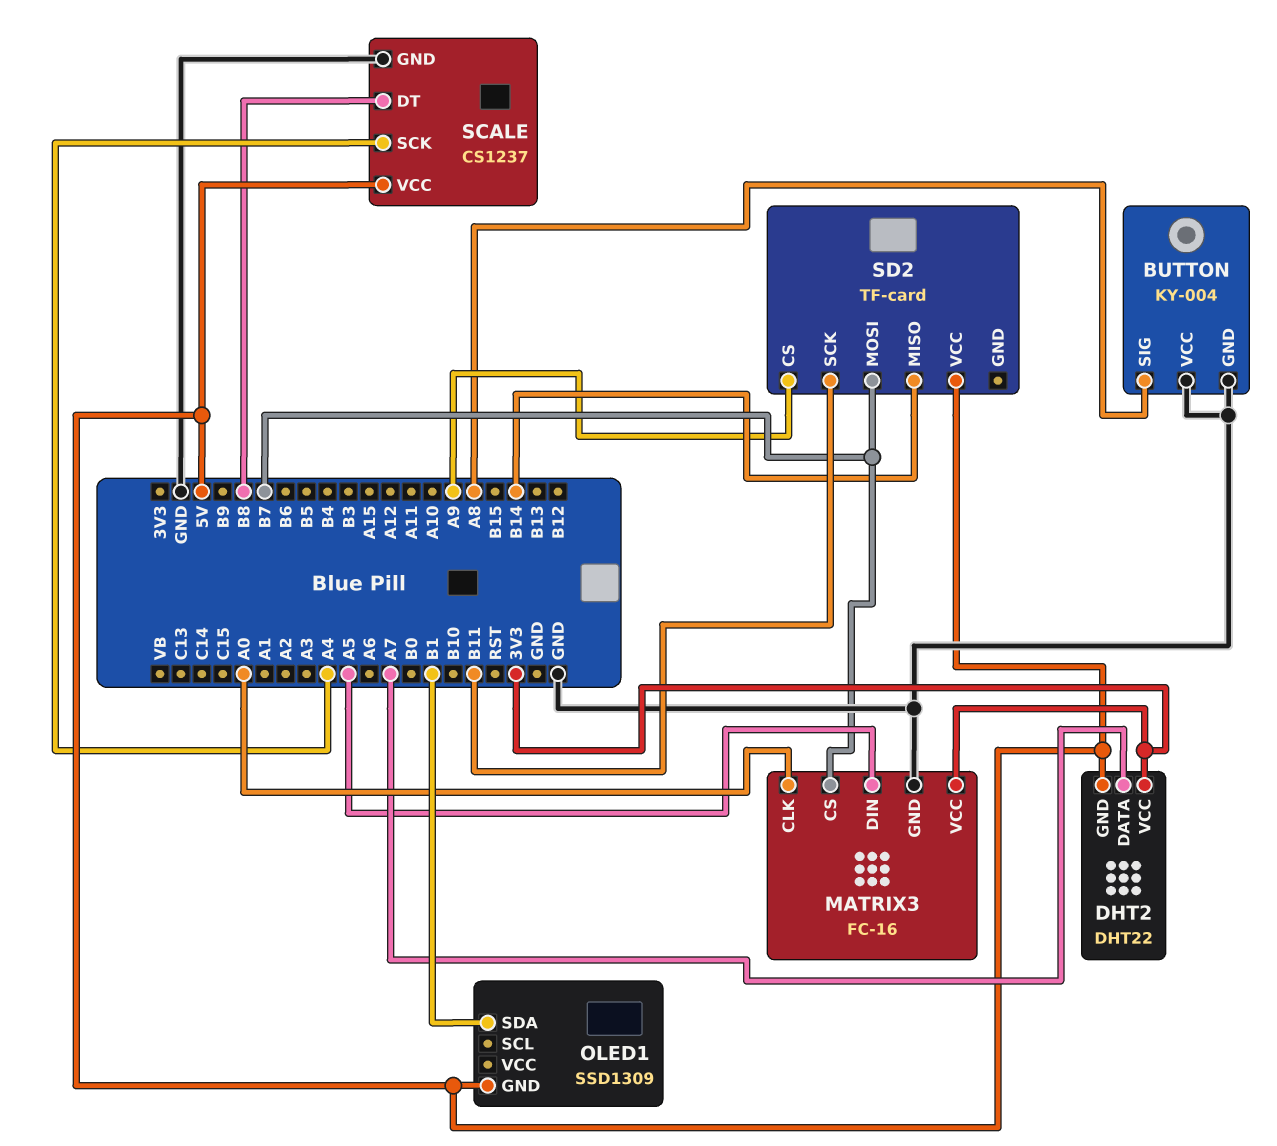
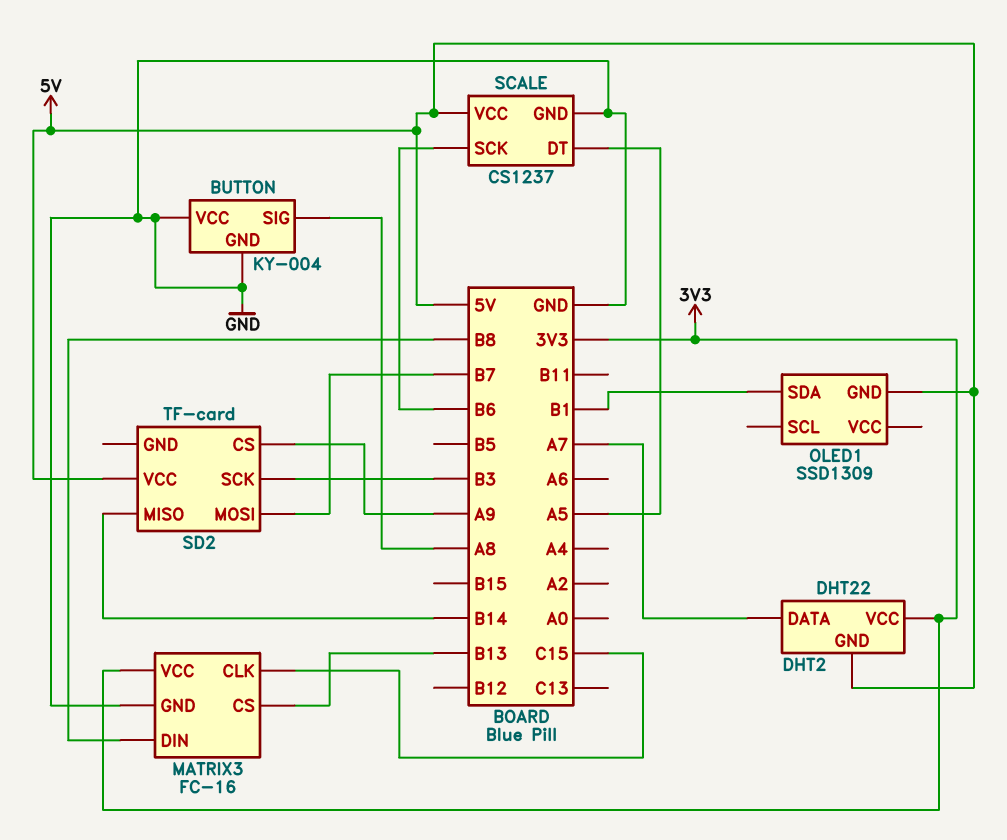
MATRIX3 pin CLK: A0 -> C15
MATRIX3 pin CS: B7 -> B13
MATRIX3 pin DIN: A5 -> B8
SCALE pin DT: B8 -> A5
SCALE pin SCK: A4 -> B6
SD2 pin SCK: B11 -> B3

